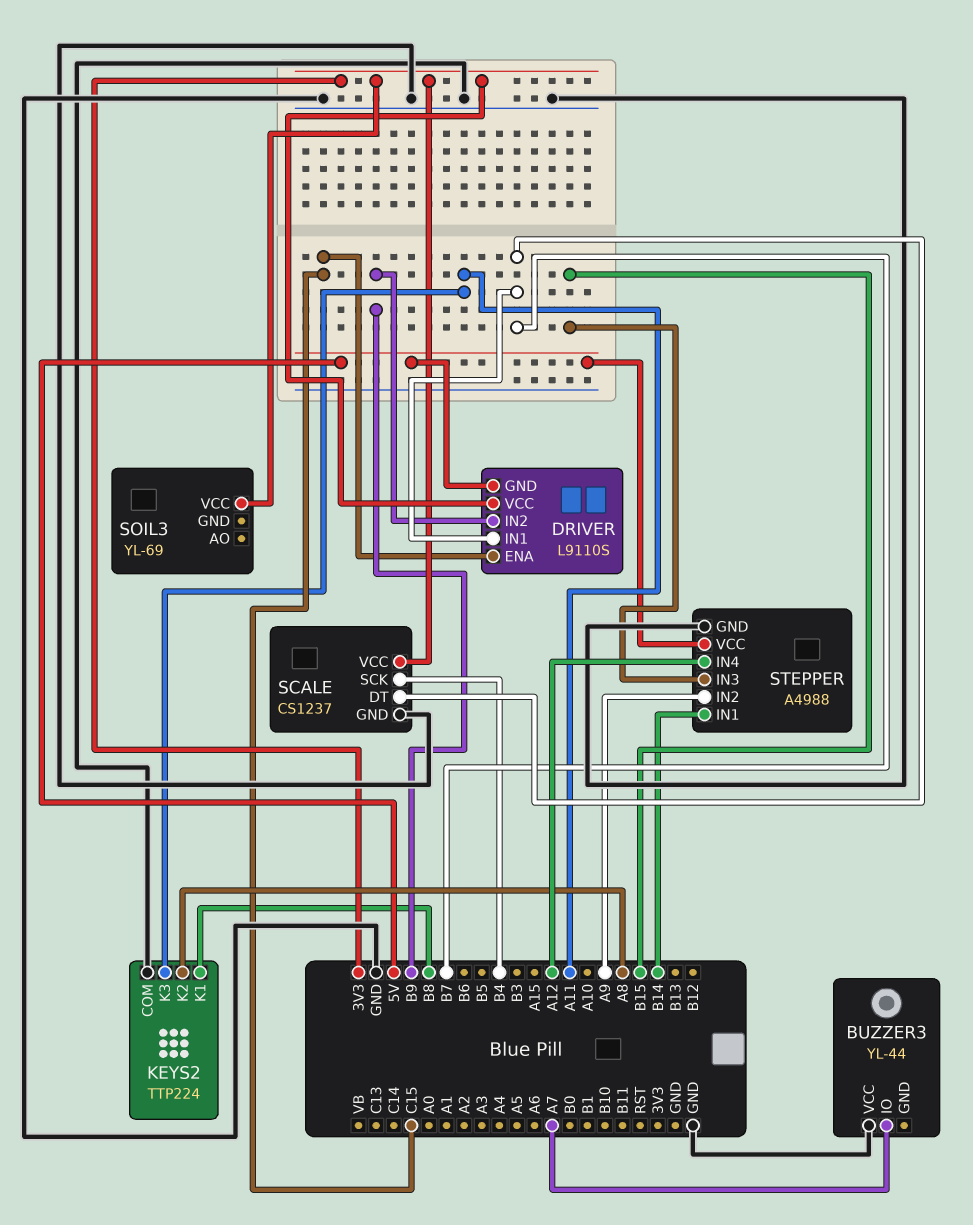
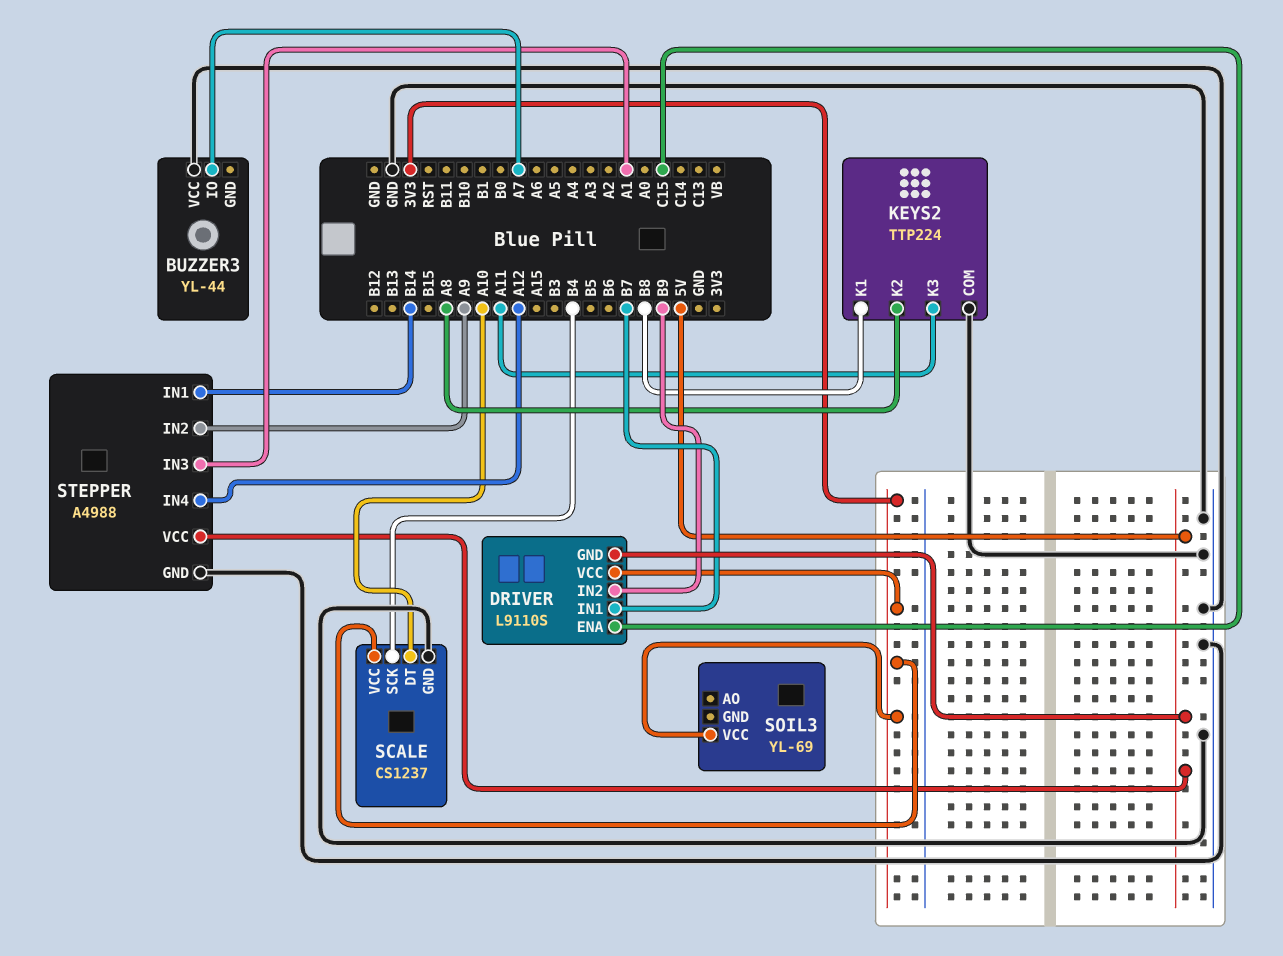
SCALE pin DT: B7 -> A10
STEPPER pin IN3: B15 -> A1

